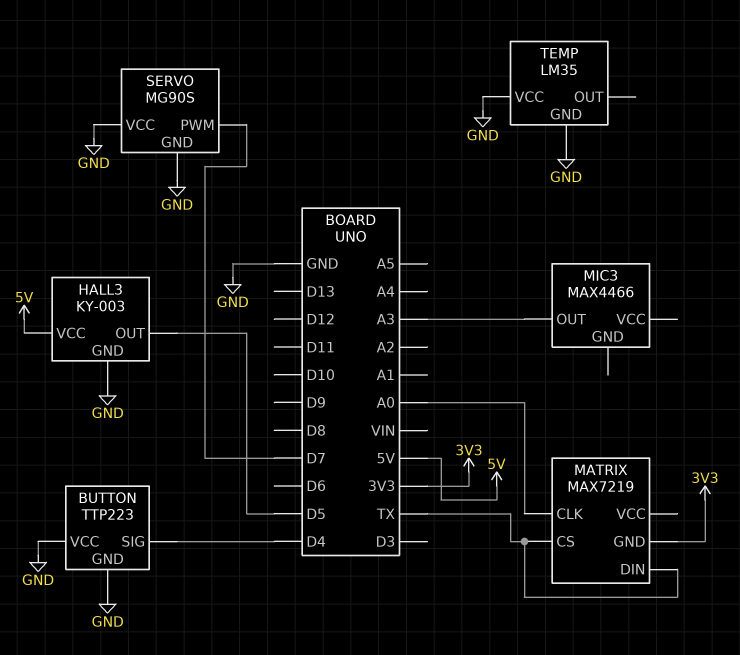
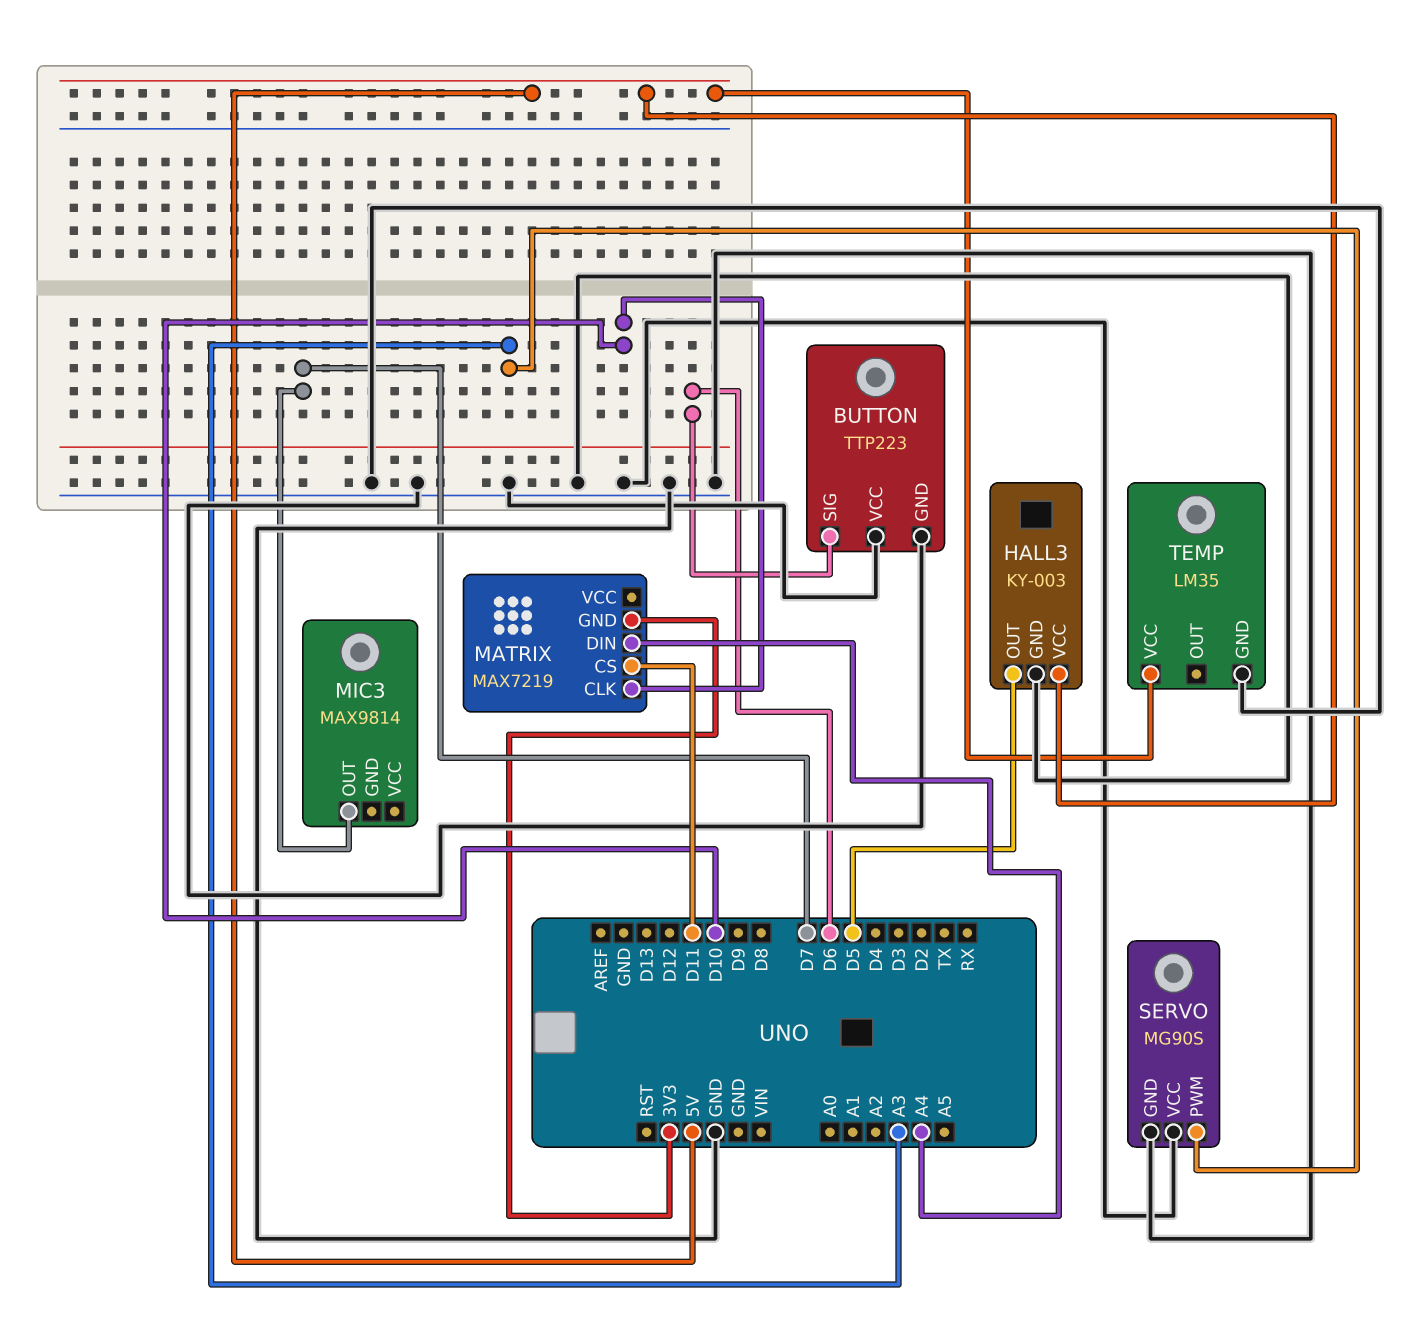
BUTTON pin SIG: D4 -> D6
MATRIX pin CLK: A0 -> D10
MATRIX pin CS: TX -> D11
MATRIX pin DIN: TX -> A4
MIC3: MAX4466 -> MAX9814
MIC3 pin OUT: A3 -> D7
SERVO pin PWM: D7 -> A3
TEMP pin VCC: GND -> 5V

